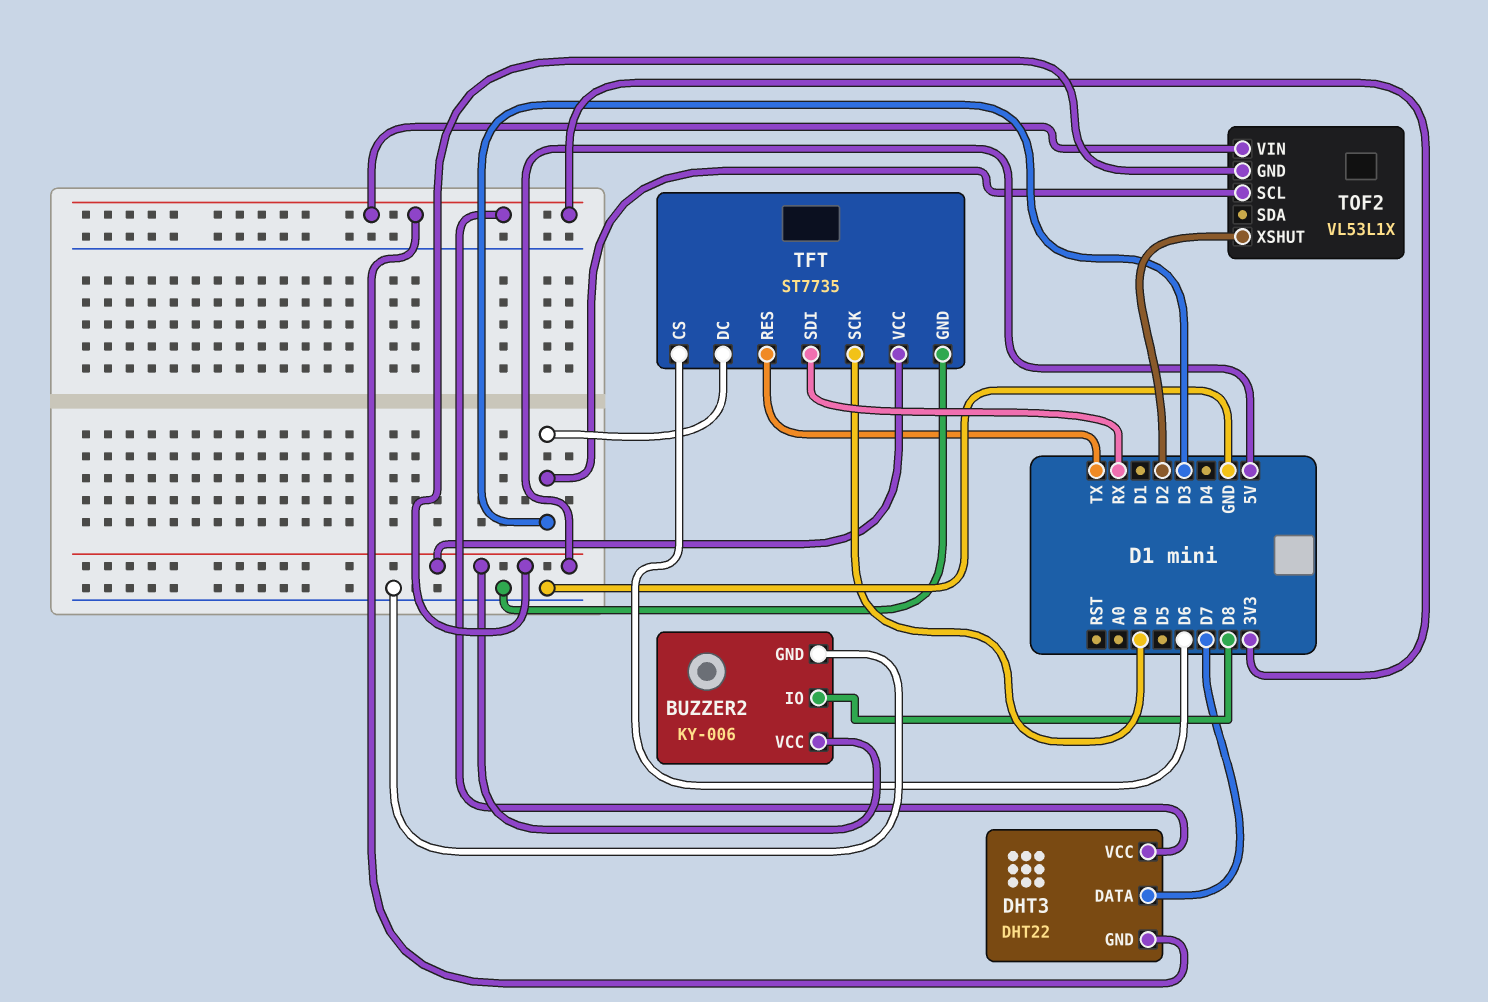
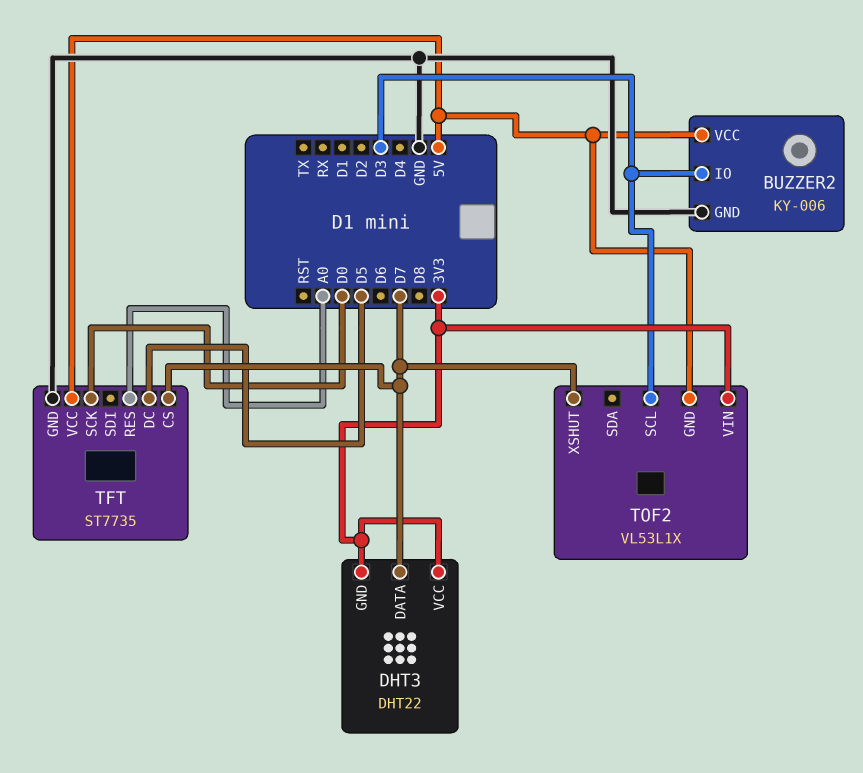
BUZZER2 pin IO: D8 -> D3
TFT pin CS: D6 -> D7
TFT pin DC: D3 -> D5
TFT pin RES: TX -> A0
TFT pin SDI: RX -> none
TOF2 pin XSHUT: D2 -> D7

